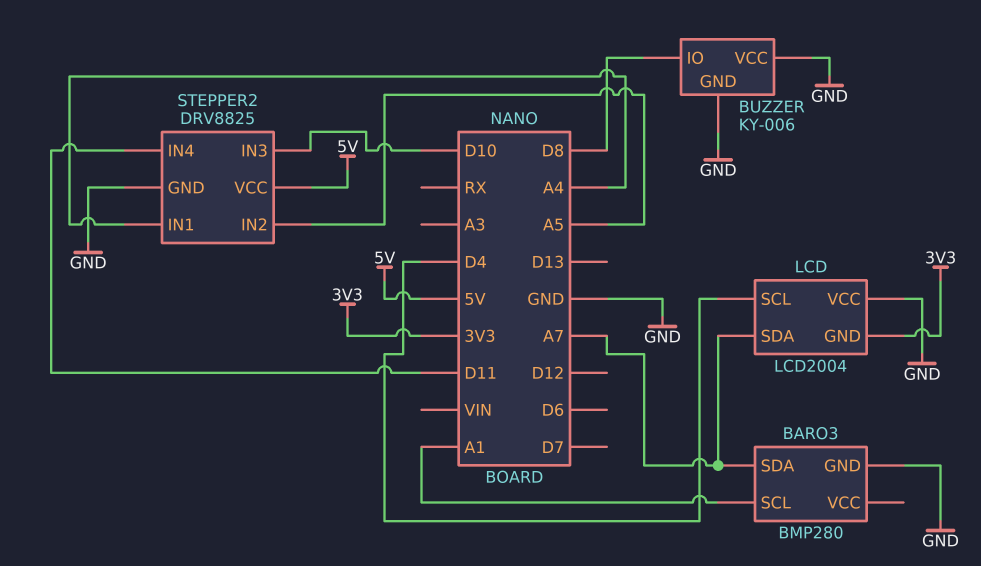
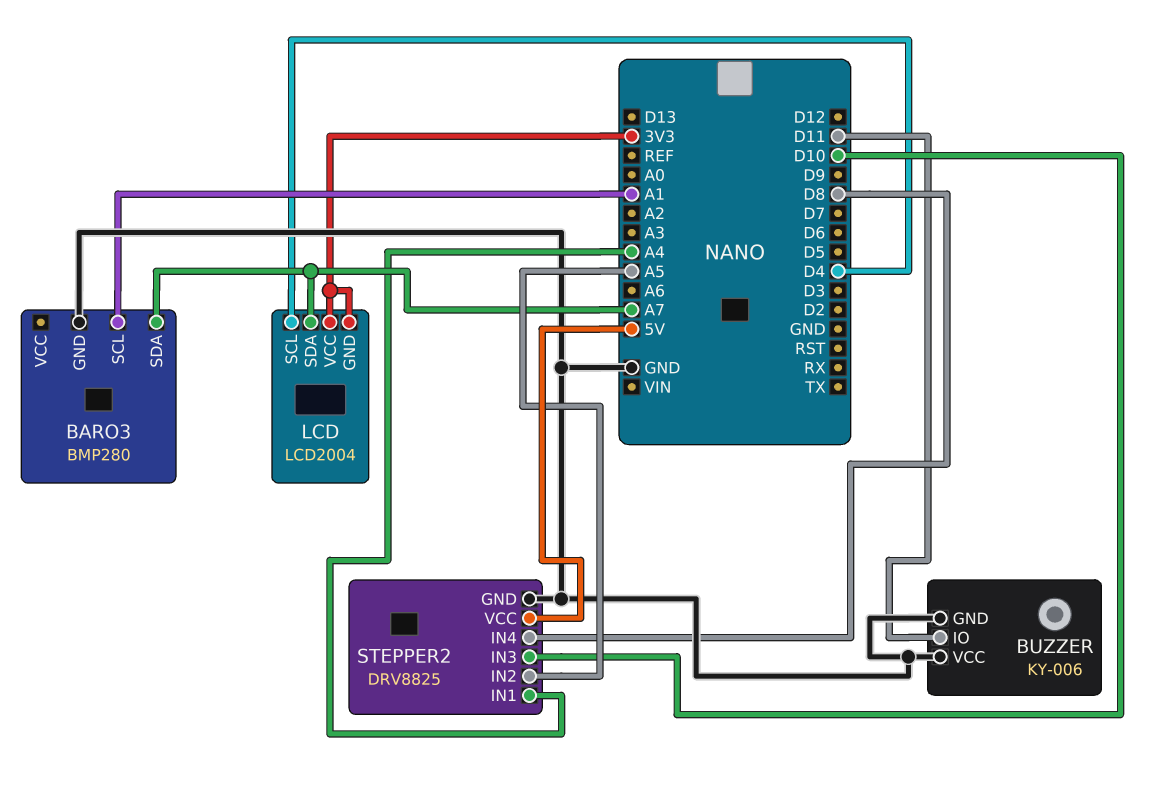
BUZZER pin IO: D8 -> D11
LCD pin VCC: GND -> 3V3
STEPPER2 pin IN4: D11 -> D8

